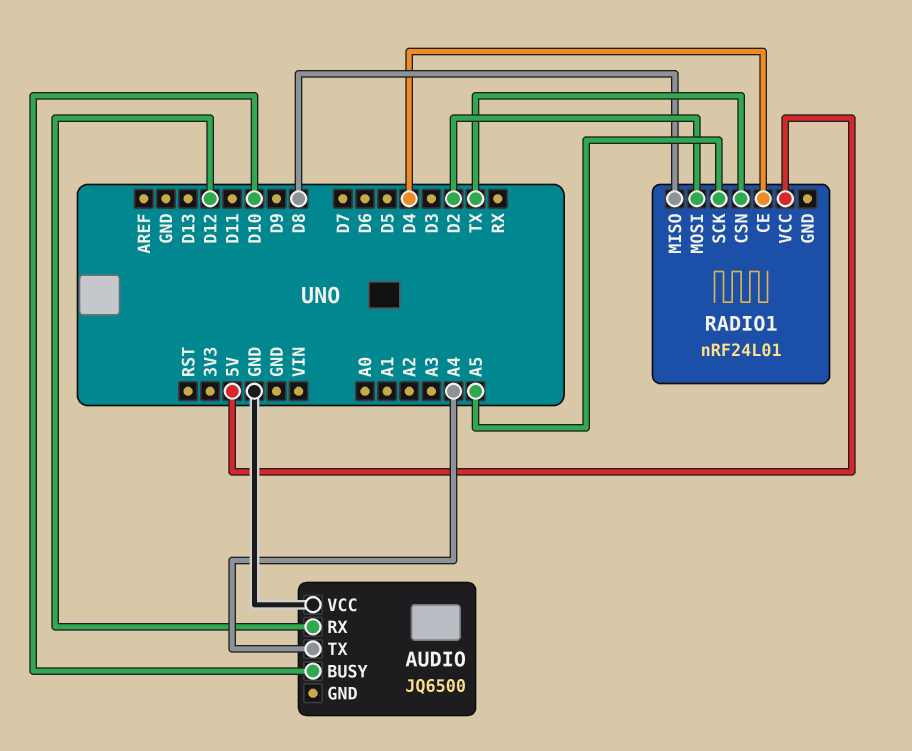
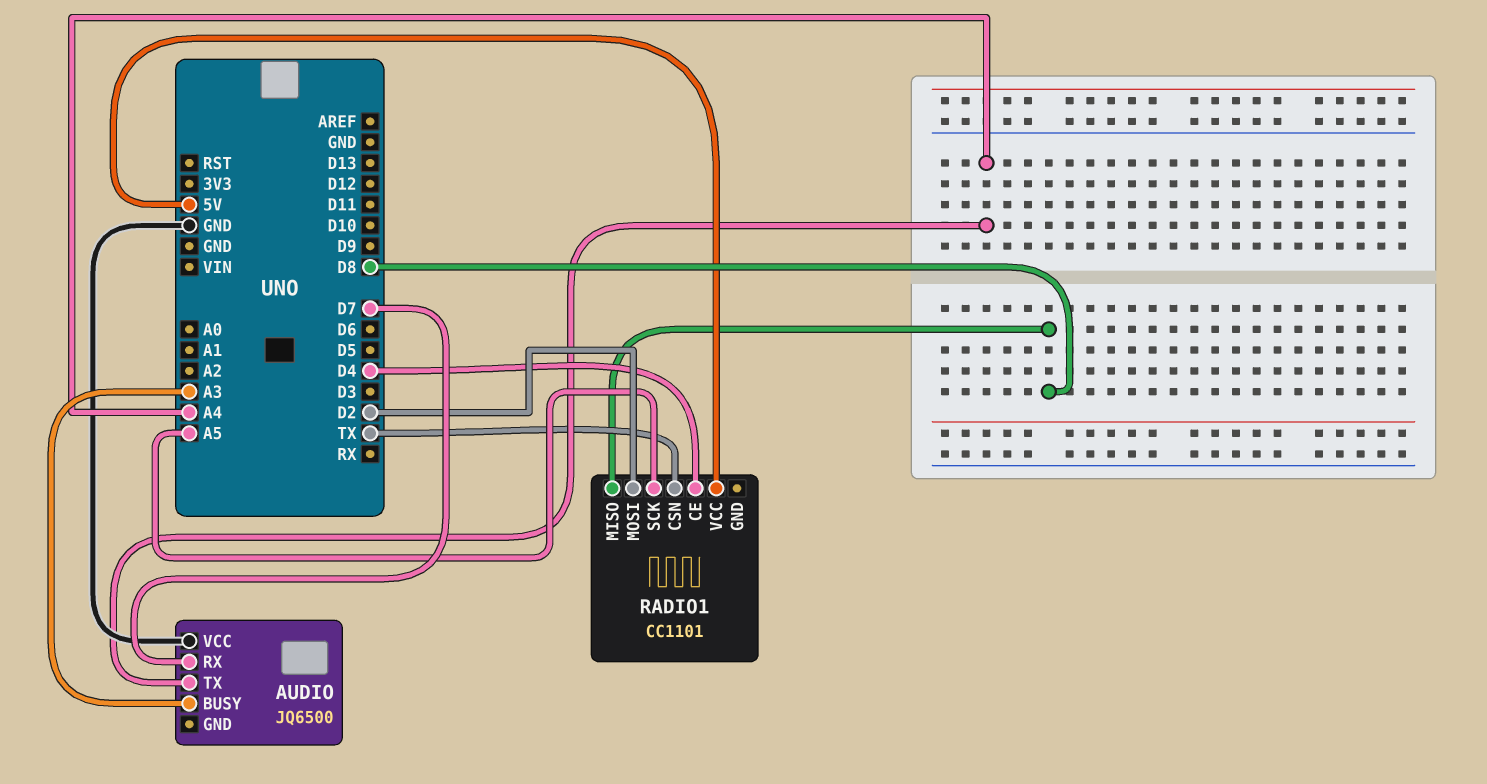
AUDIO pin BUSY: D10 -> A3
AUDIO pin RX: D12 -> D7
RADIO1: nRF24L01 -> CC1101

